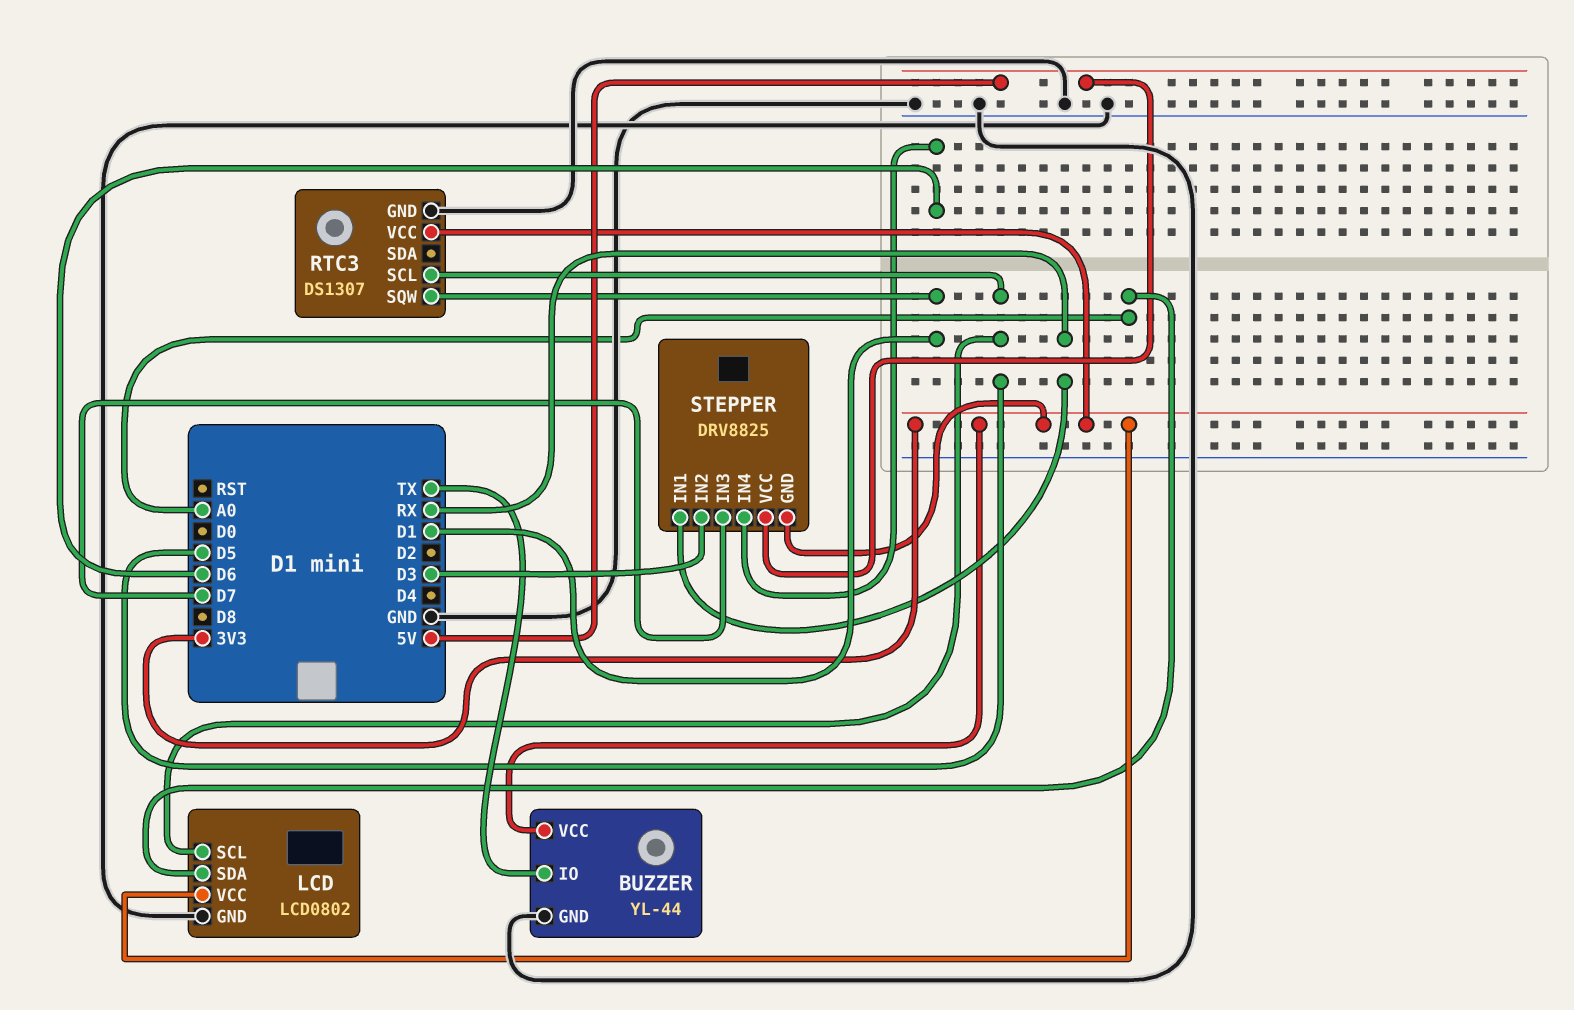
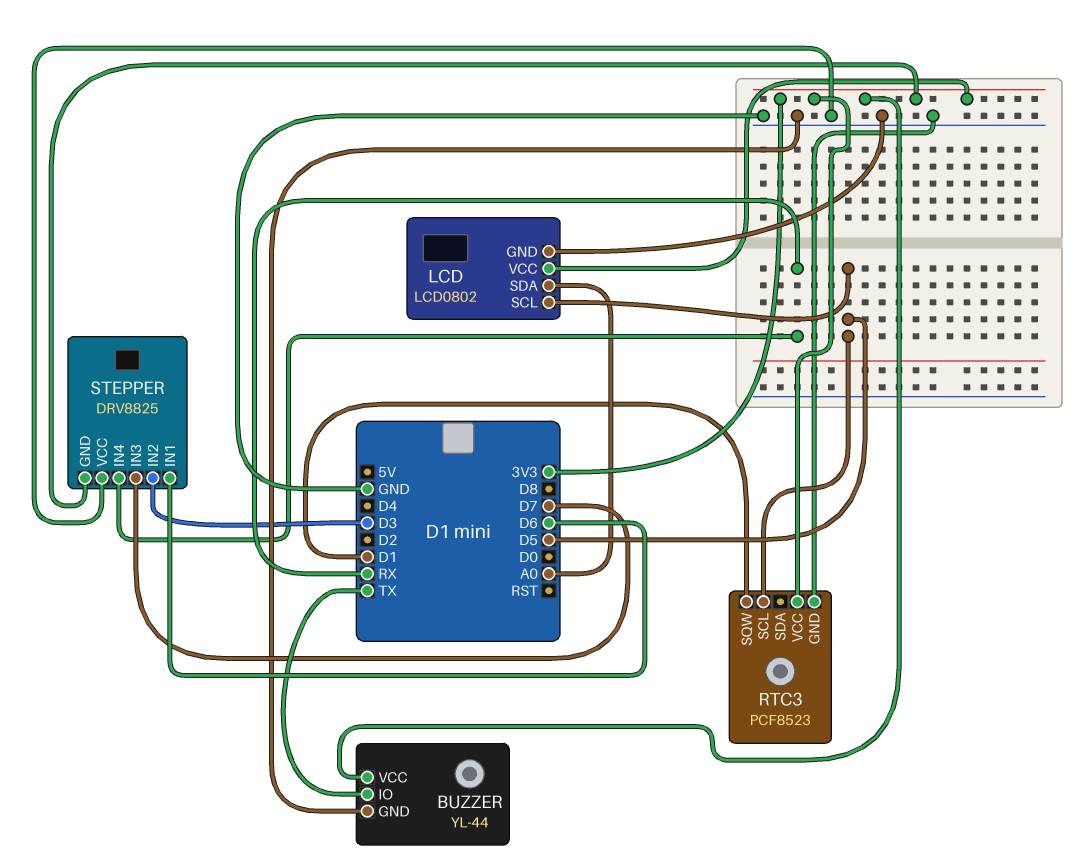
RTC3: DS1307 -> PCF8523
STEPPER pin IN1: RX -> D6
STEPPER pin IN4: D6 -> RX
STEPPER pin VCC: 5V -> GND

